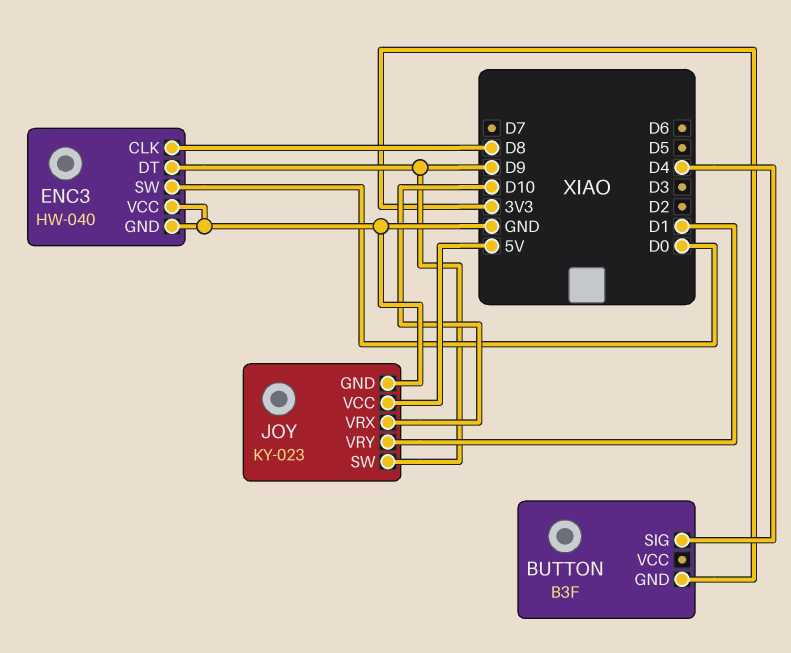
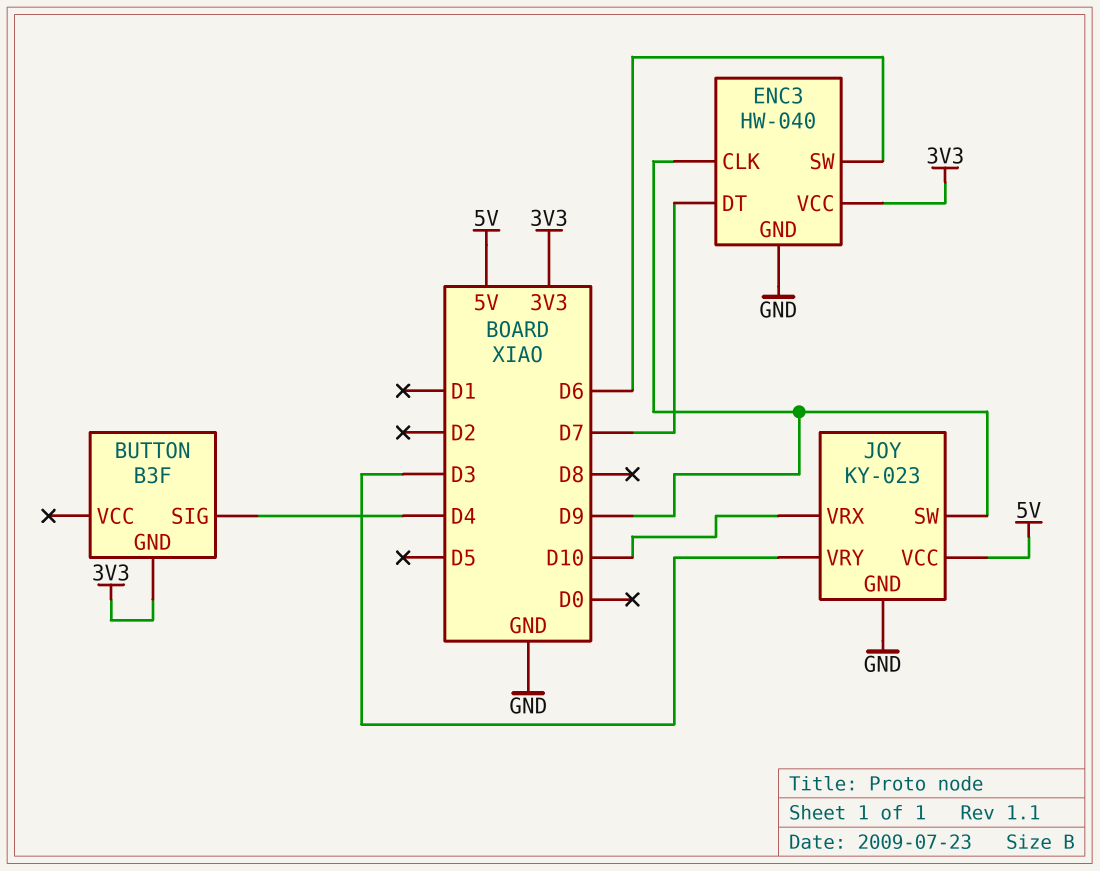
ENC3 pin CLK: D8 -> D9
ENC3 pin DT: D9 -> D7
ENC3 pin SW: D0 -> D6
ENC3 pin VCC: GND -> 3V3
JOY pin VRY: D1 -> D3

